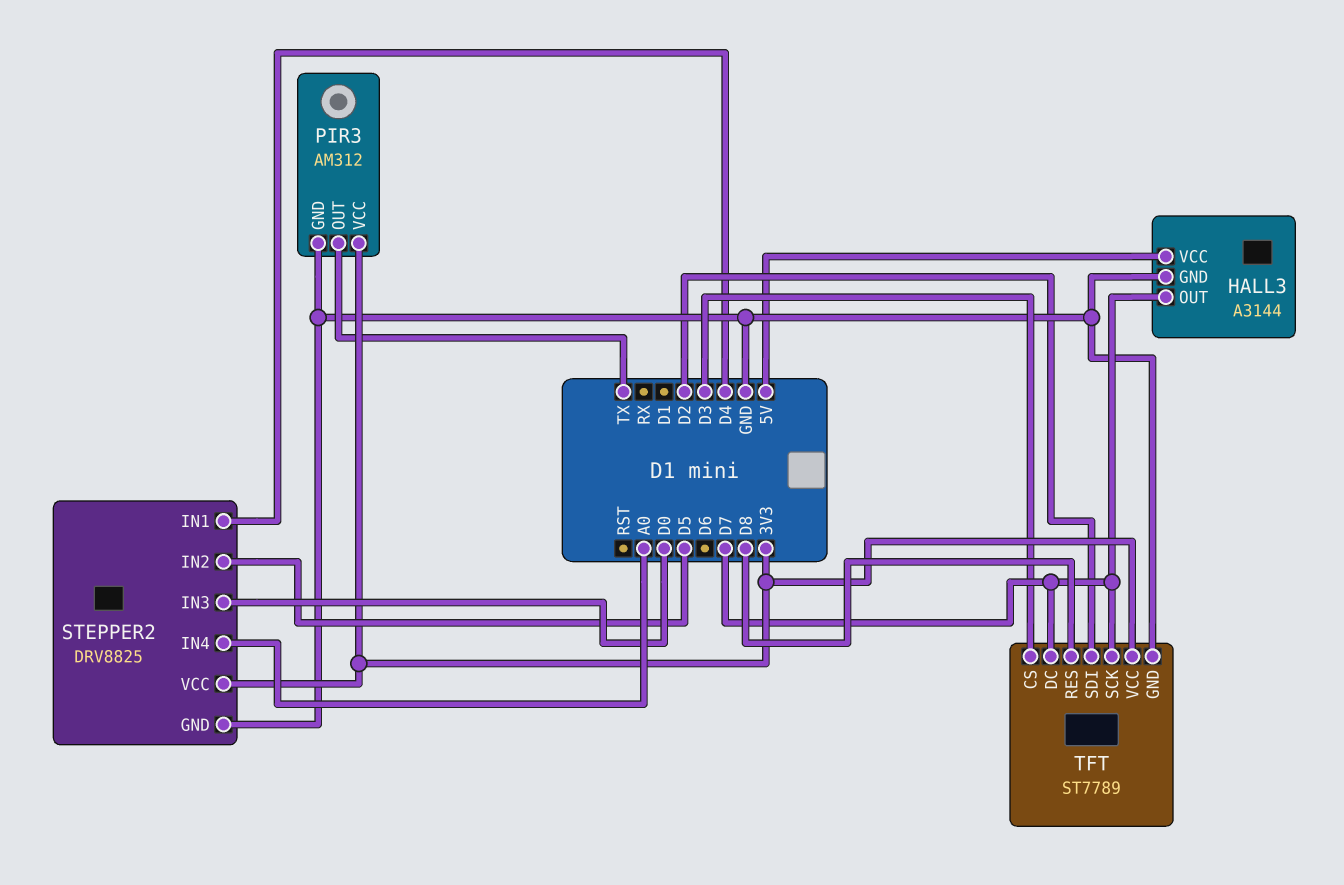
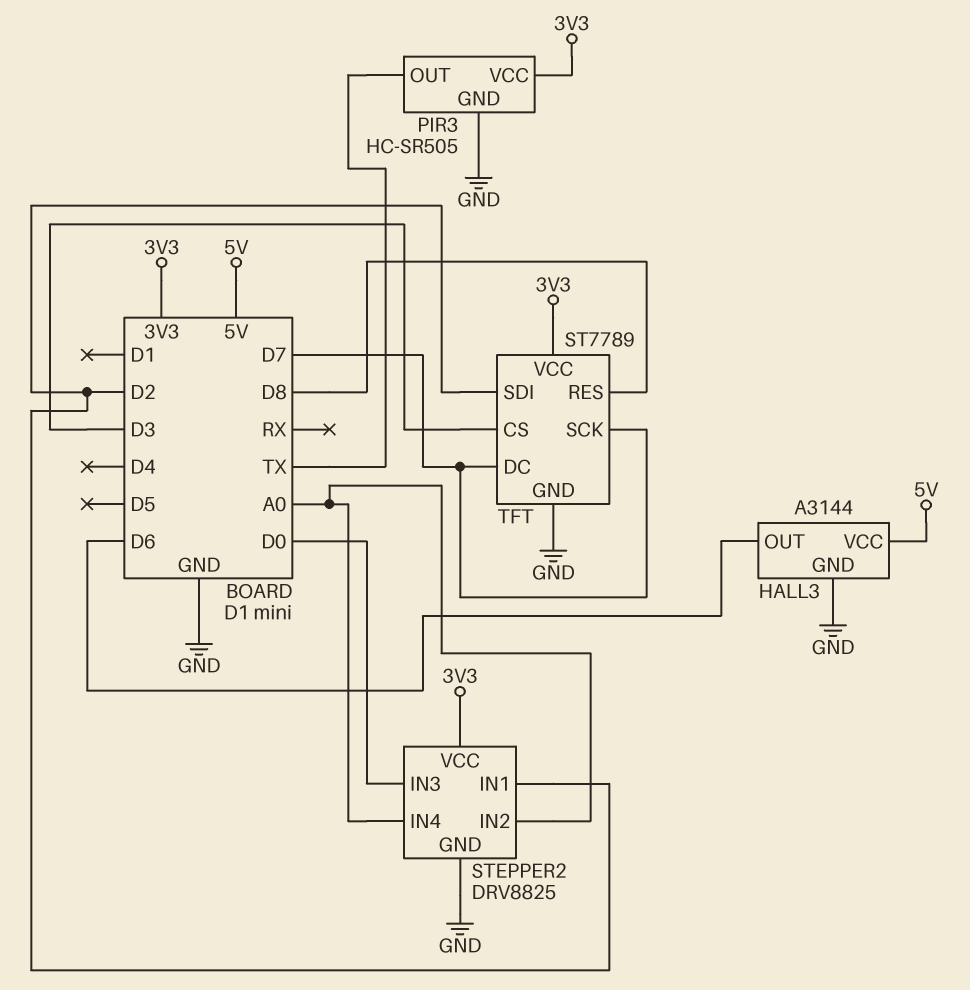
HALL3 pin OUT: D7 -> D6
PIR3: AM312 -> HC-SR505
STEPPER2 pin IN1: D4 -> D2
STEPPER2 pin IN2: D5 -> A0

